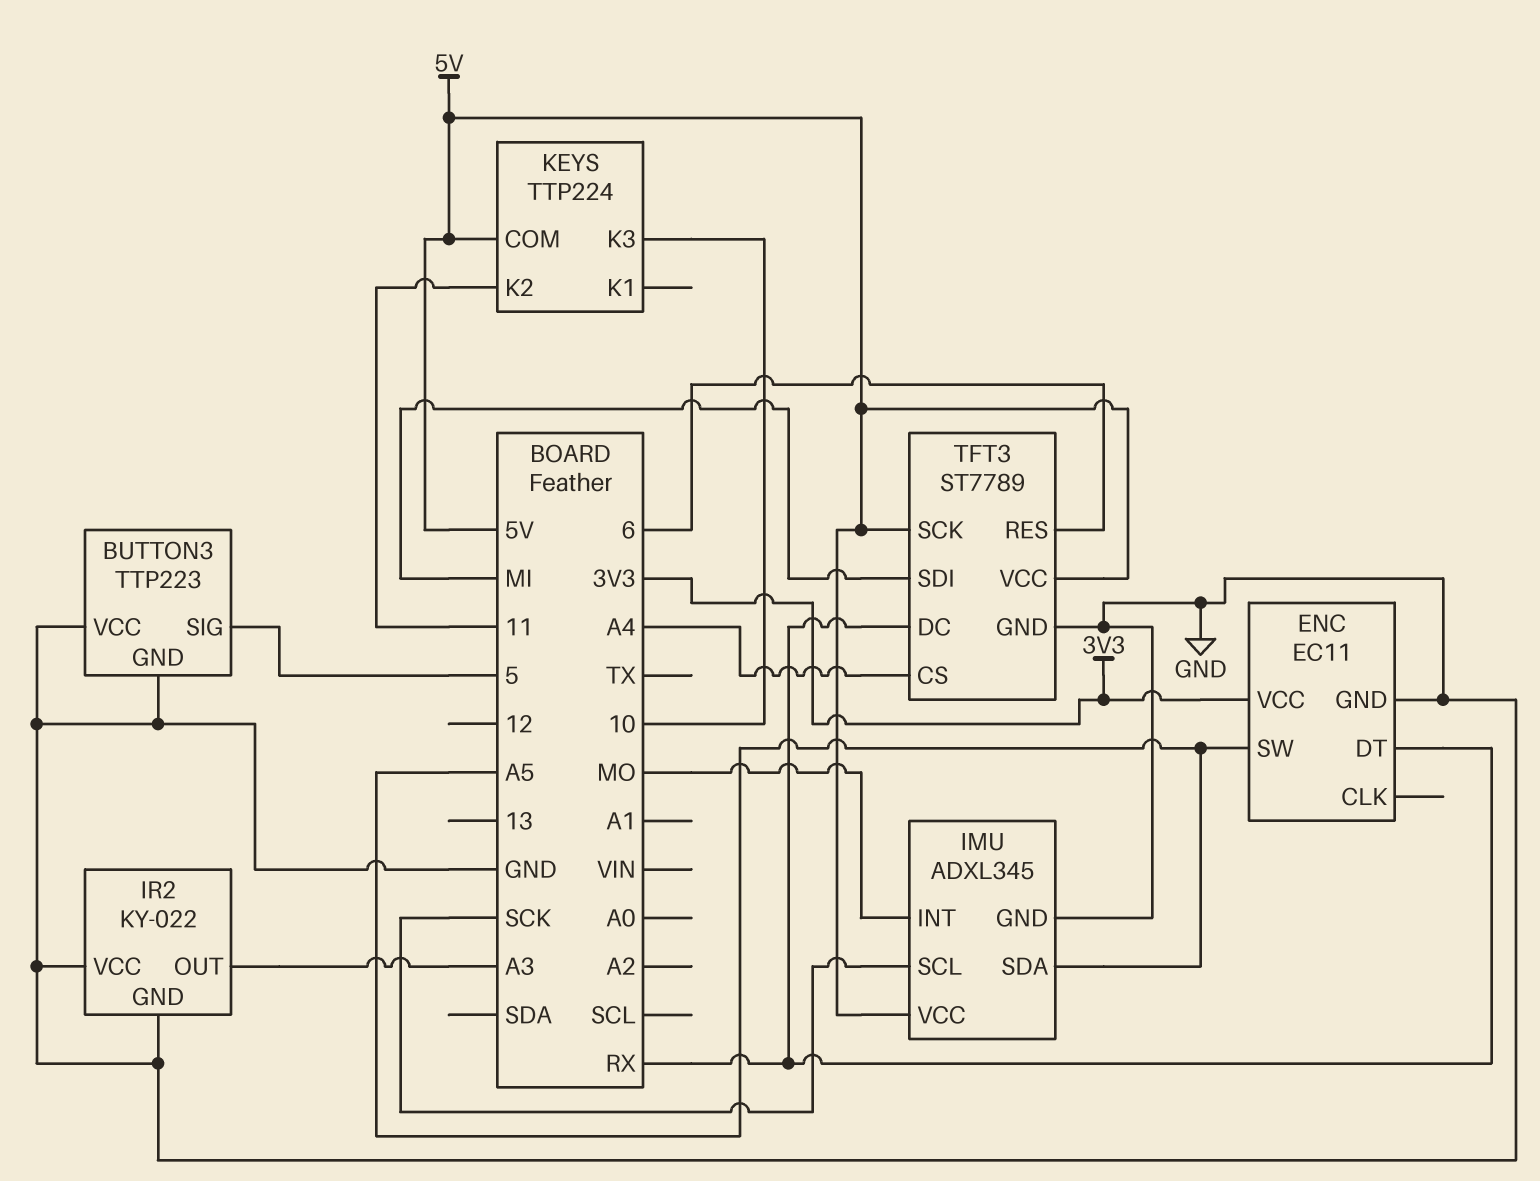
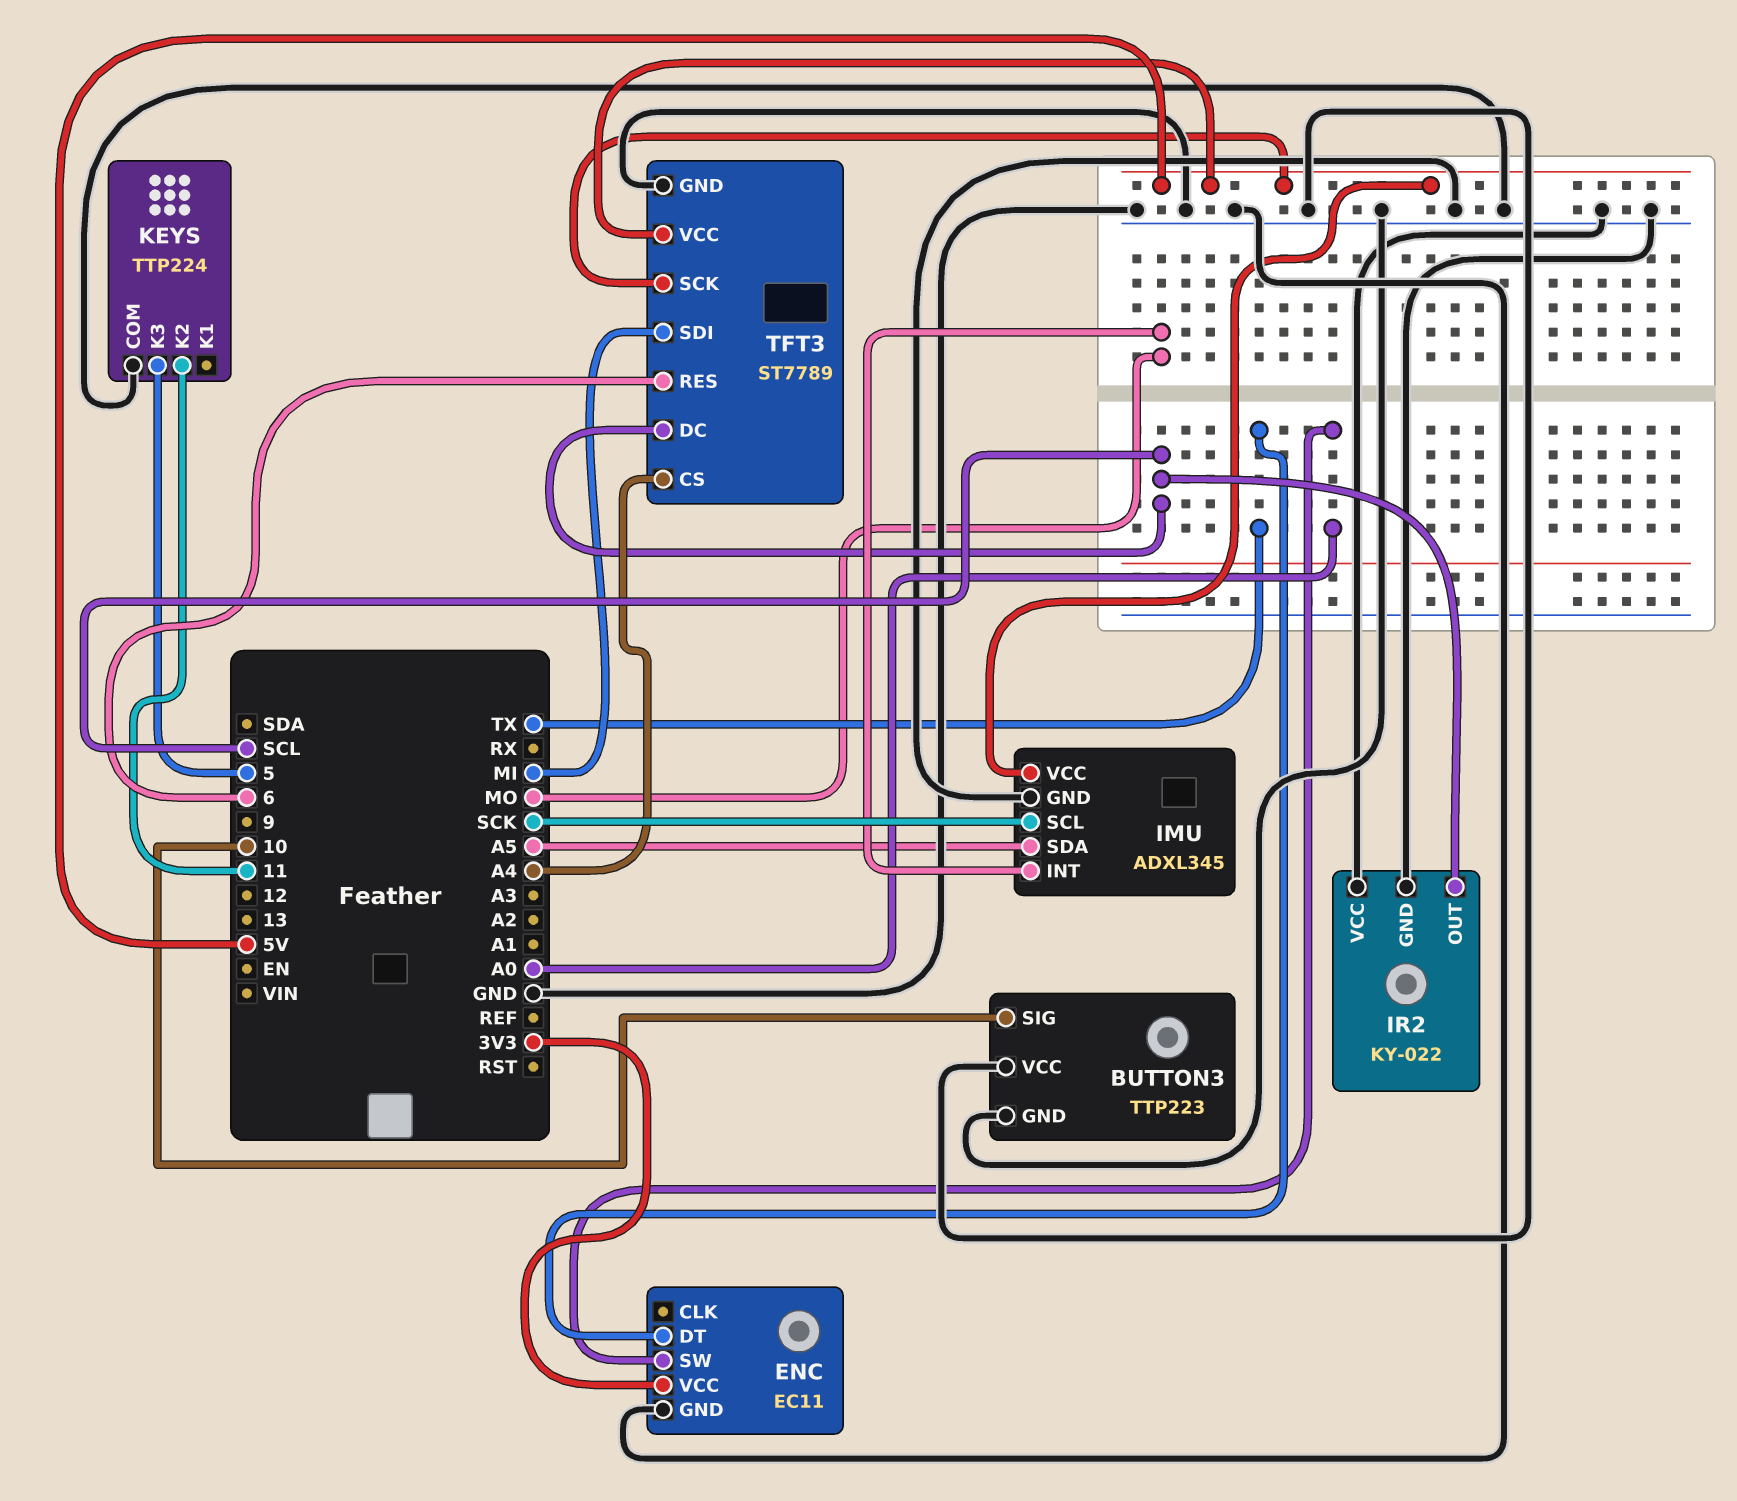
BUTTON3 pin SIG: 5 -> 10
ENC pin DT: RX -> TX
ENC pin SW: A5 -> A0
IR2 pin OUT: A3 -> SCL
KEYS pin COM: 5V -> GND
KEYS pin K3: 10 -> 5
TFT3 pin DC: RX -> SCL

